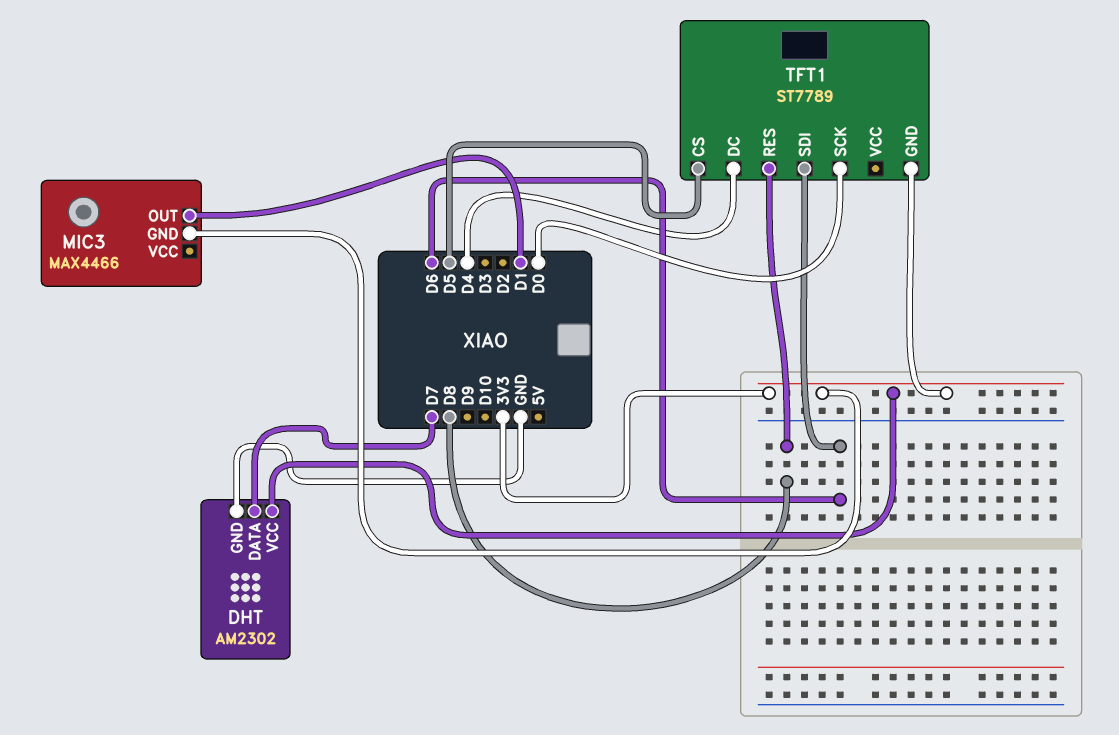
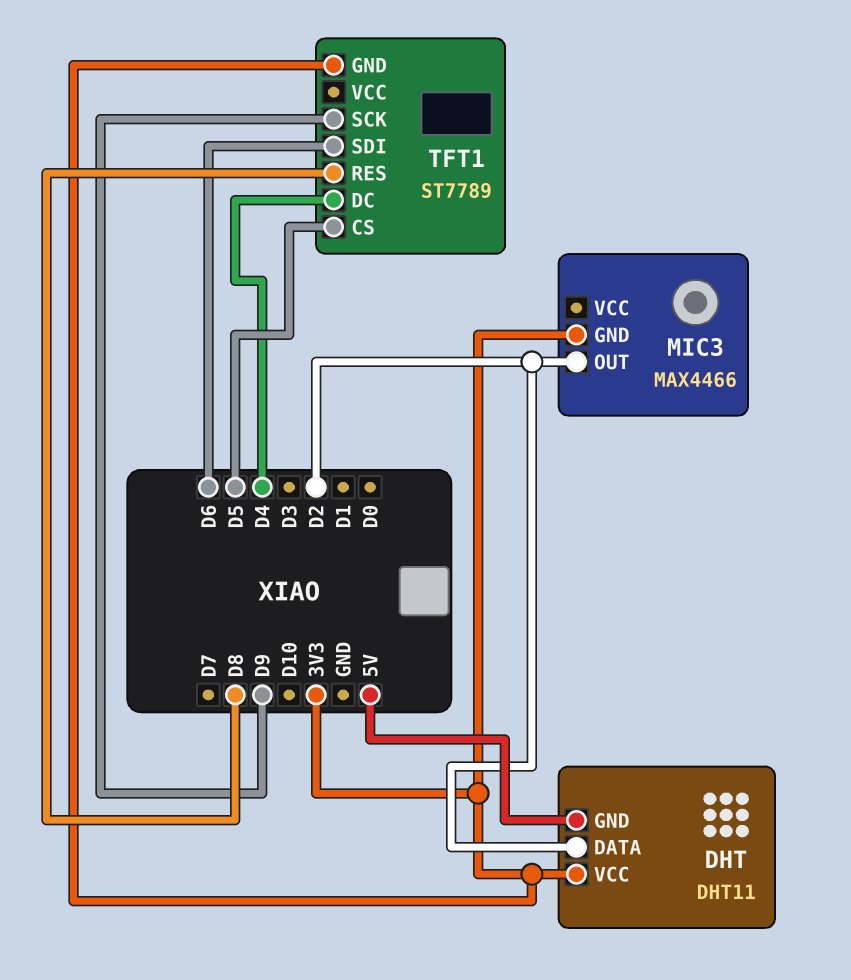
DHT: AM2302 -> DHT11
DHT pin DATA: D7 -> D2
DHT pin GND: GND -> 5V
MIC3 pin OUT: D1 -> D2
TFT1 pin SCK: D0 -> D9

